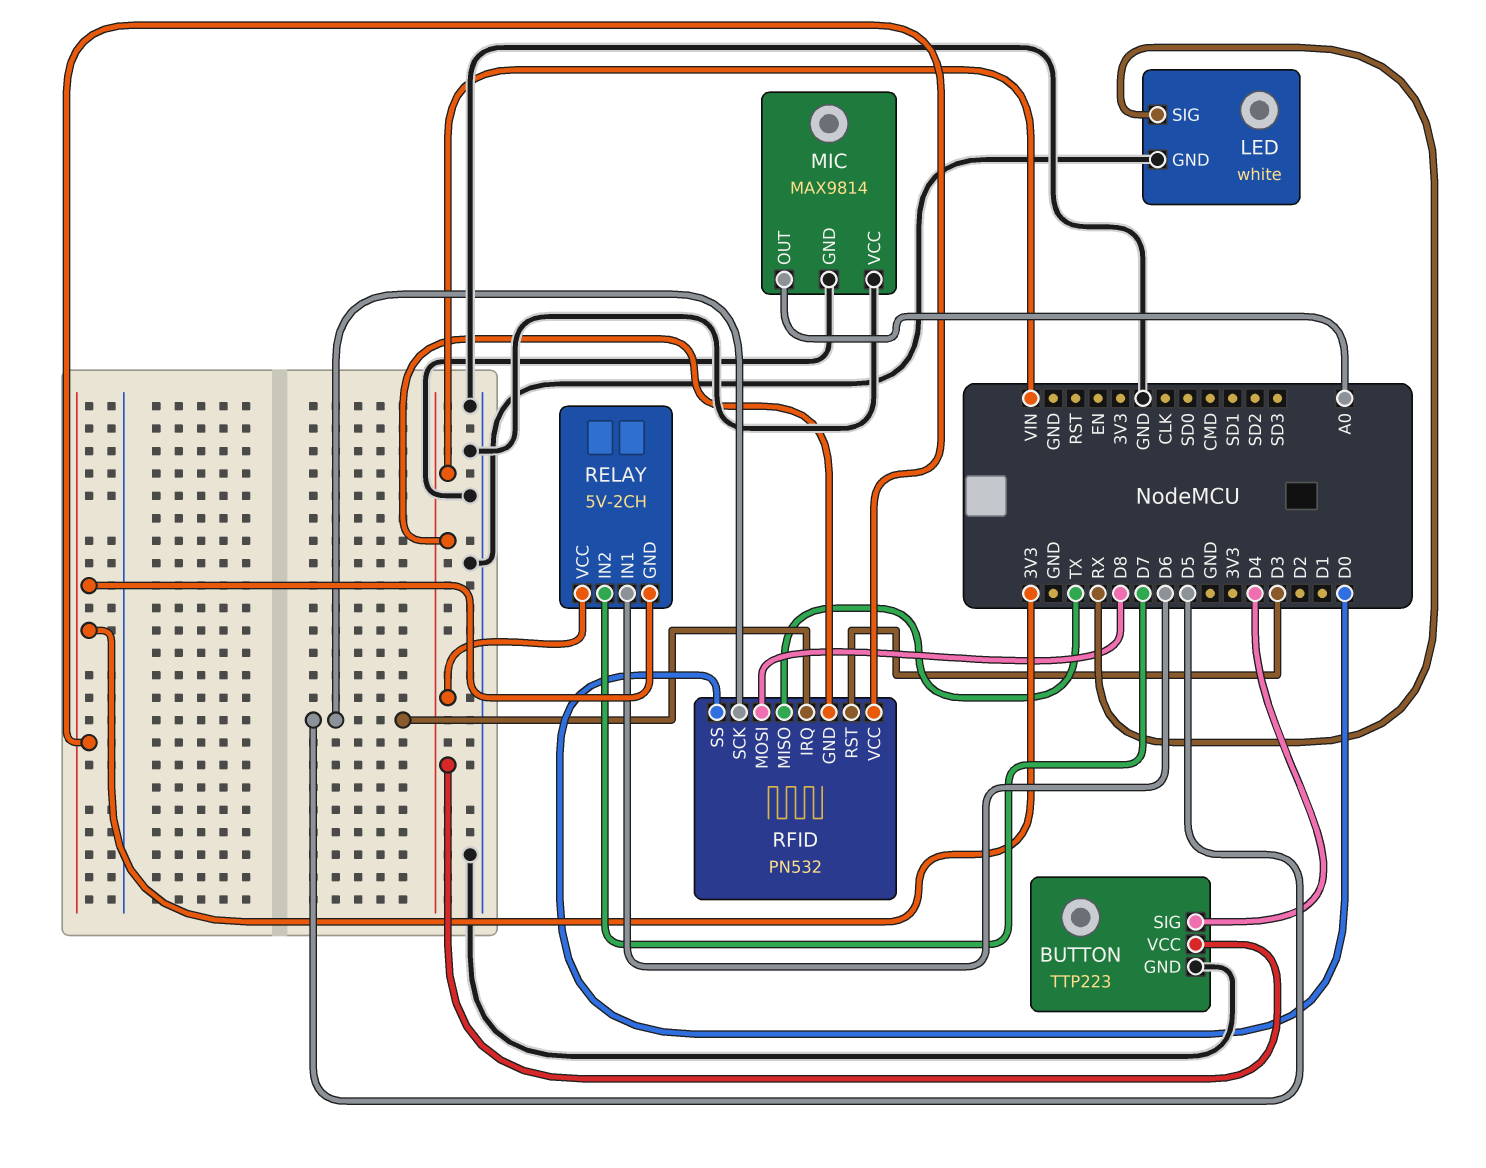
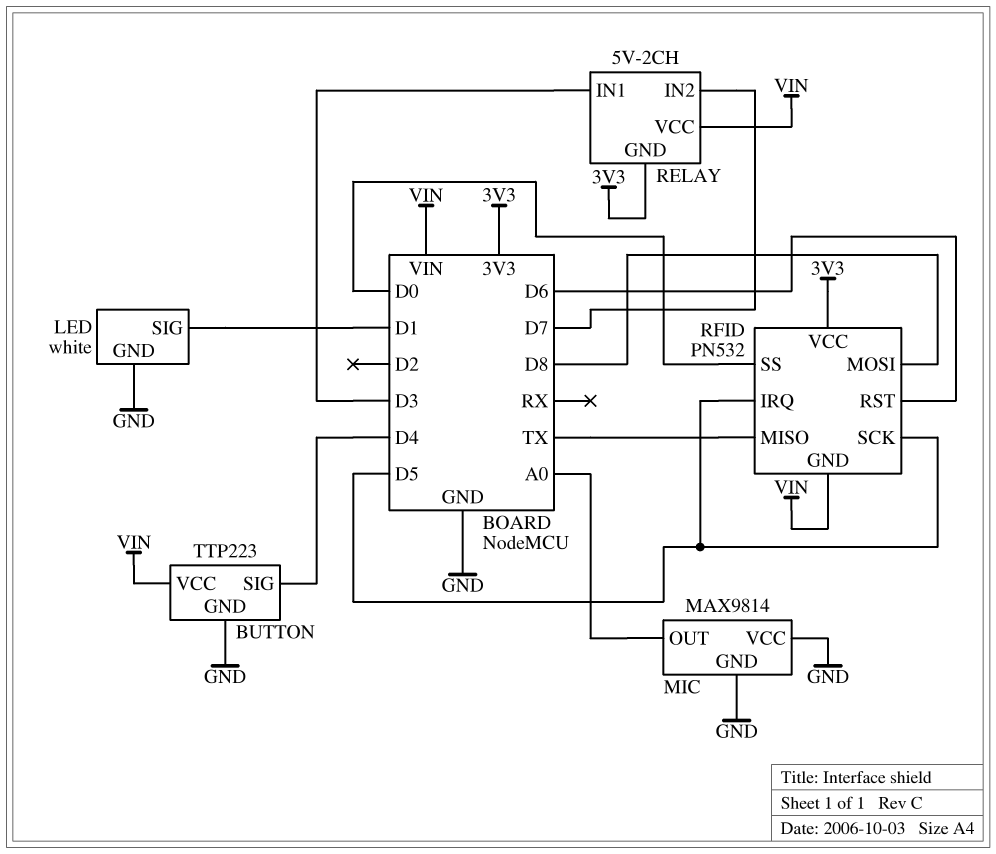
LED pin SIG: RX -> D1
RELAY pin IN1: D6 -> D3
RFID pin RST: D3 -> D6

